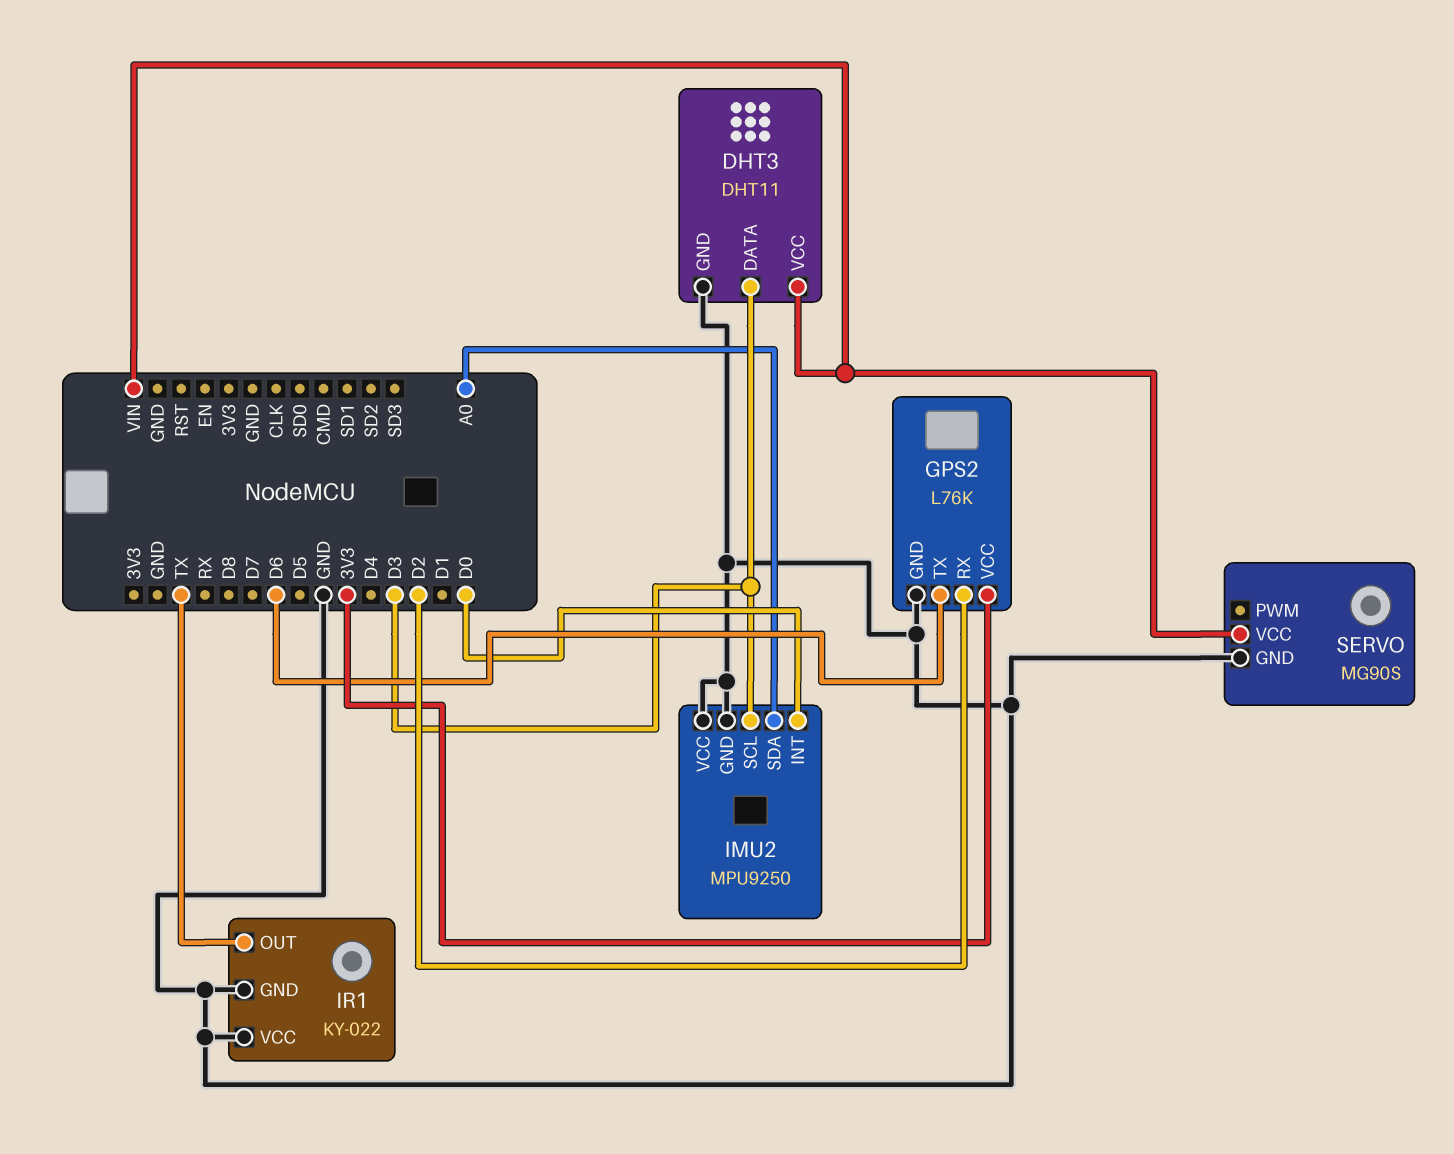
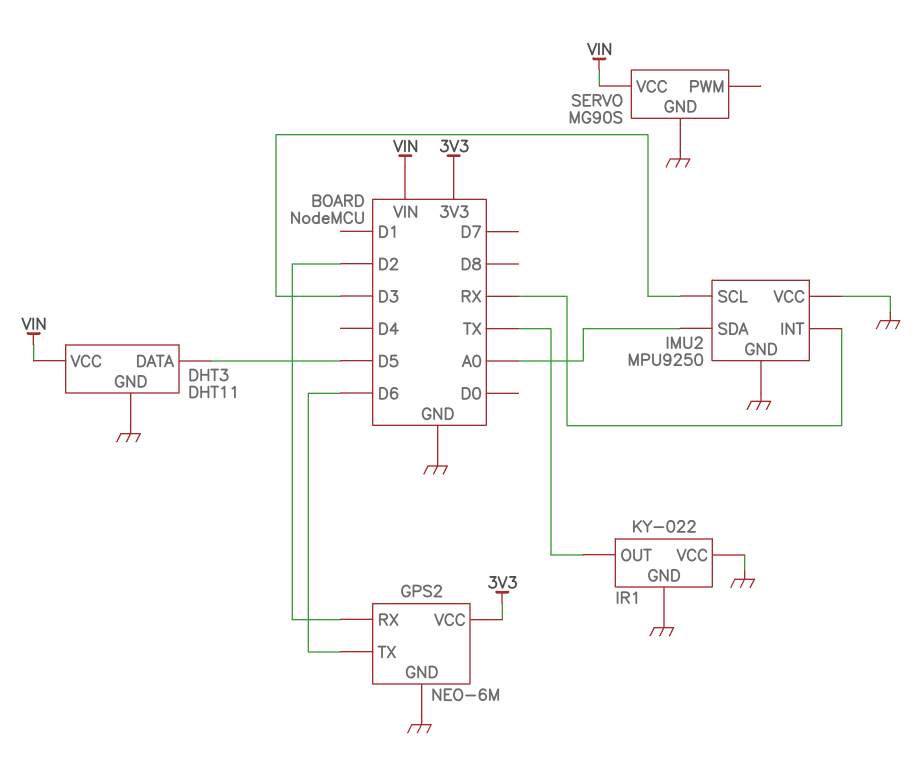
DHT3 pin DATA: D3 -> D5
GPS2: L76K -> NEO-6M
IMU2 pin INT: D0 -> RX

